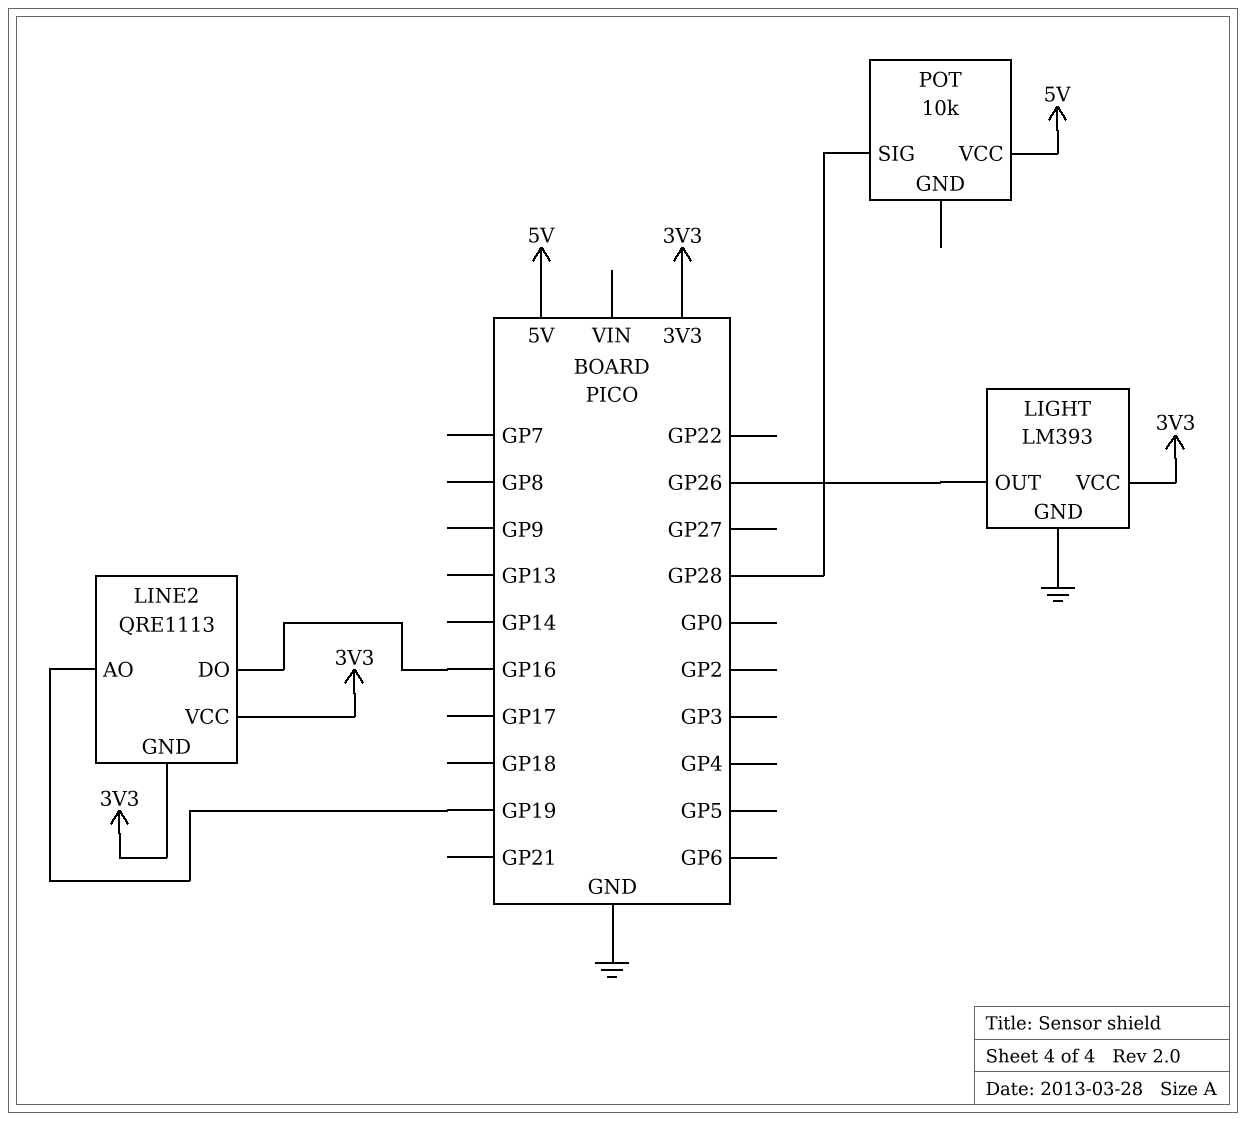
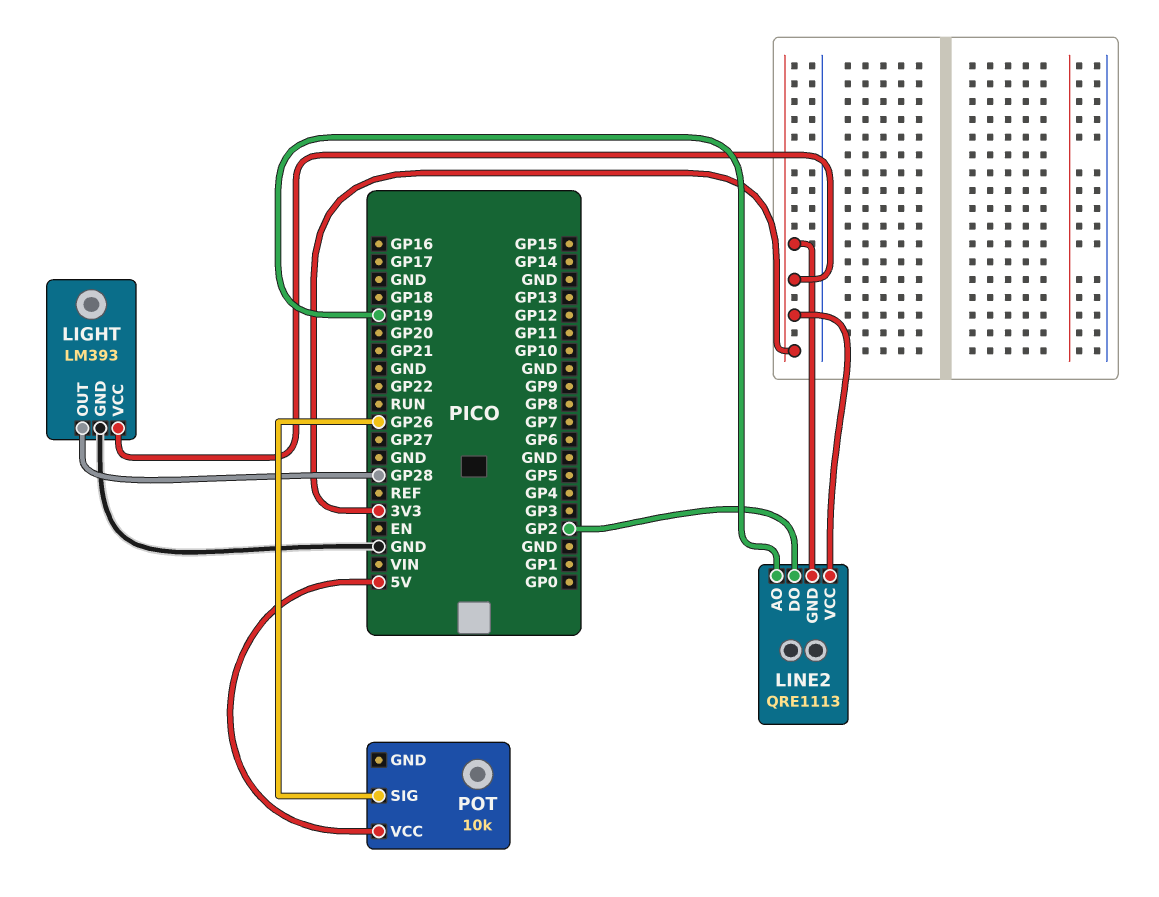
LIGHT pin OUT: GP26 -> GP28
LINE2 pin DO: GP16 -> GP2
POT pin SIG: GP28 -> GP26

